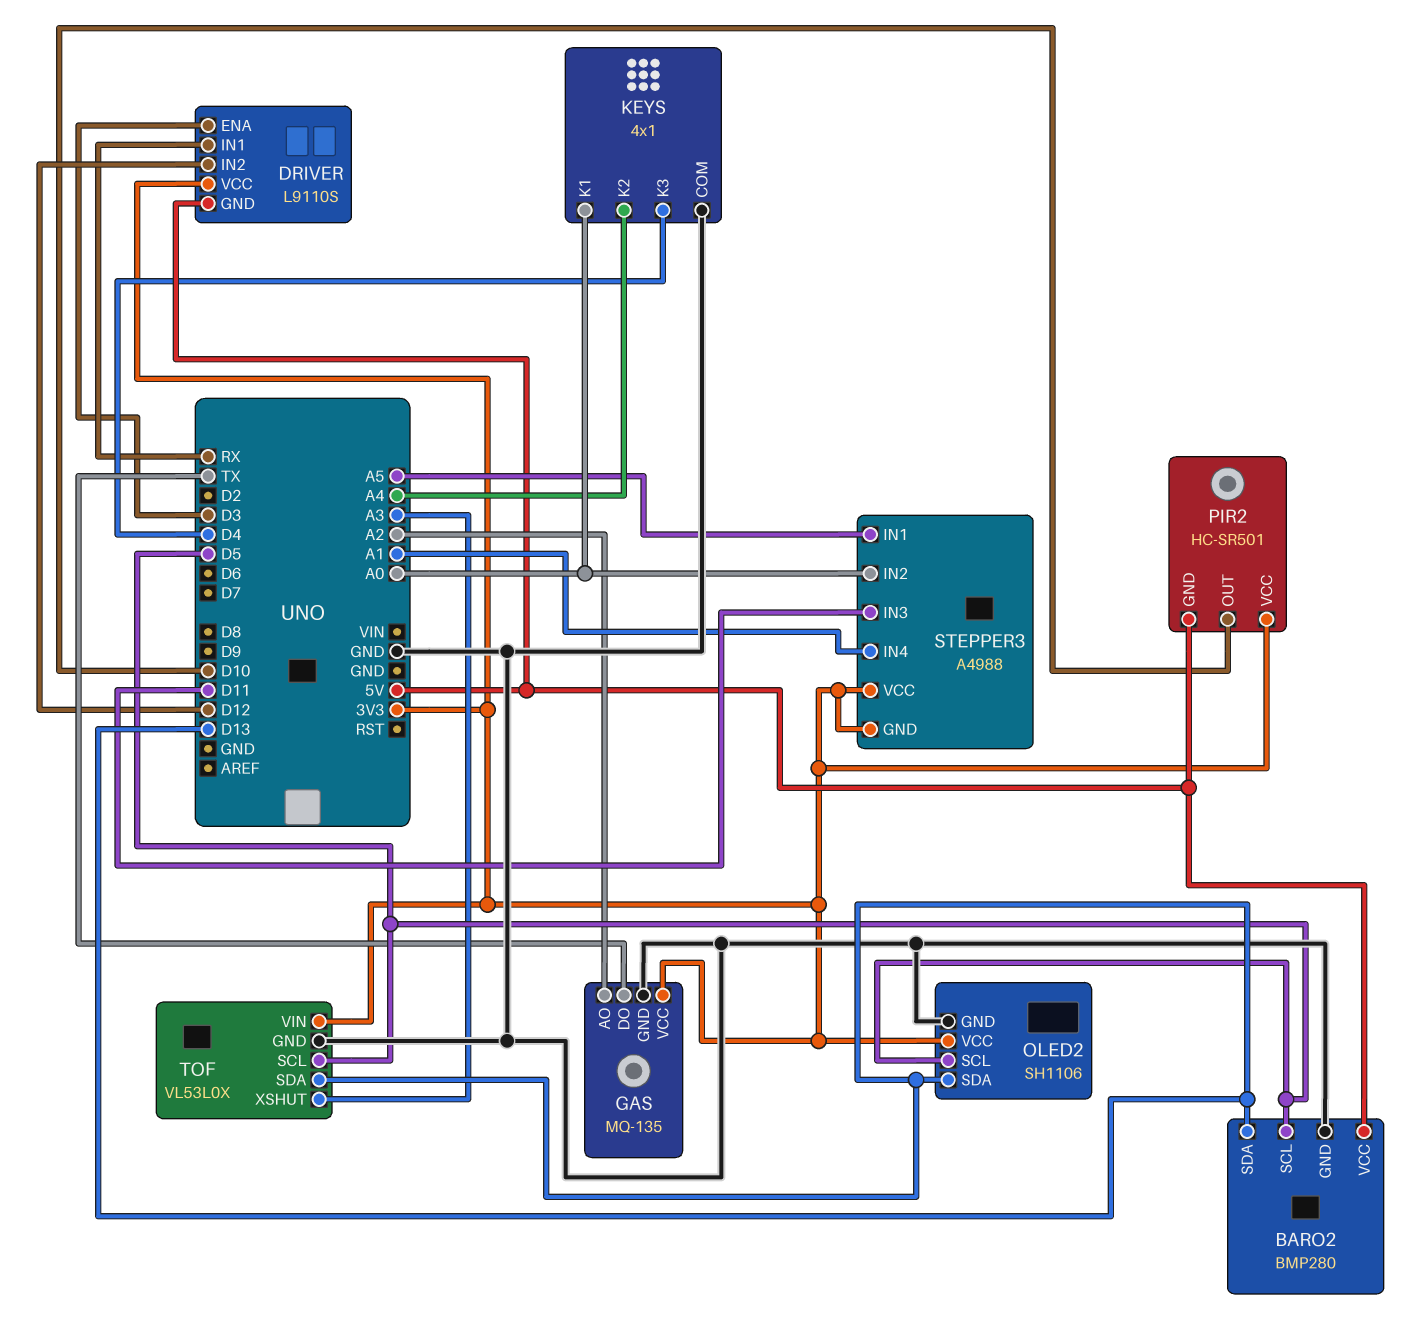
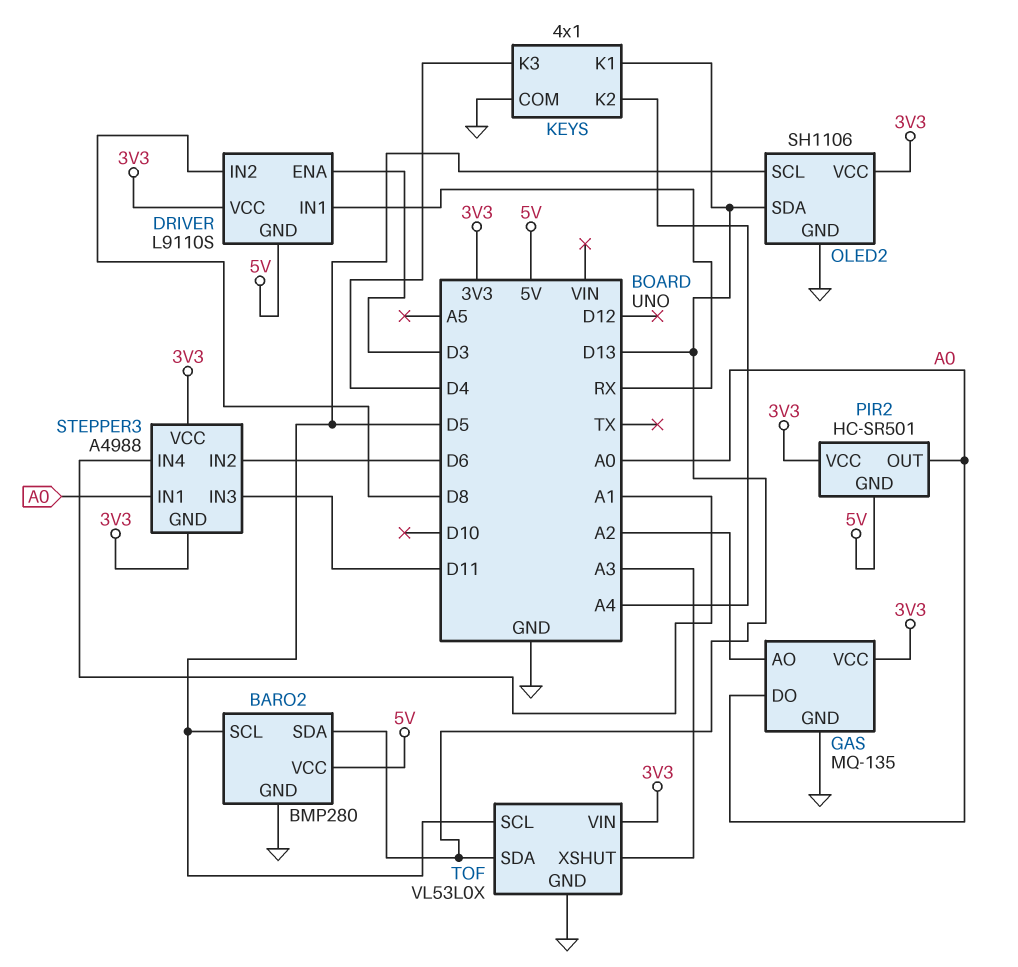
DRIVER pin IN2: D12 -> D8
GAS pin DO: TX -> A0
KEYS pin K1: A0 -> D13
PIR2 pin OUT: D10 -> A0
STEPPER3 pin IN1: A5 -> A0
STEPPER3 pin IN2: A0 -> D6

